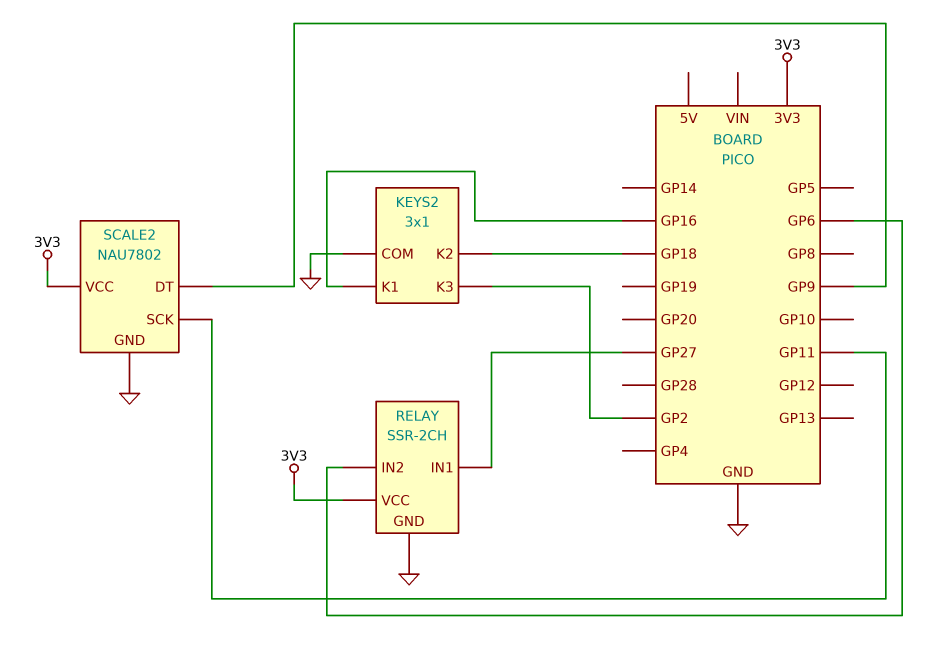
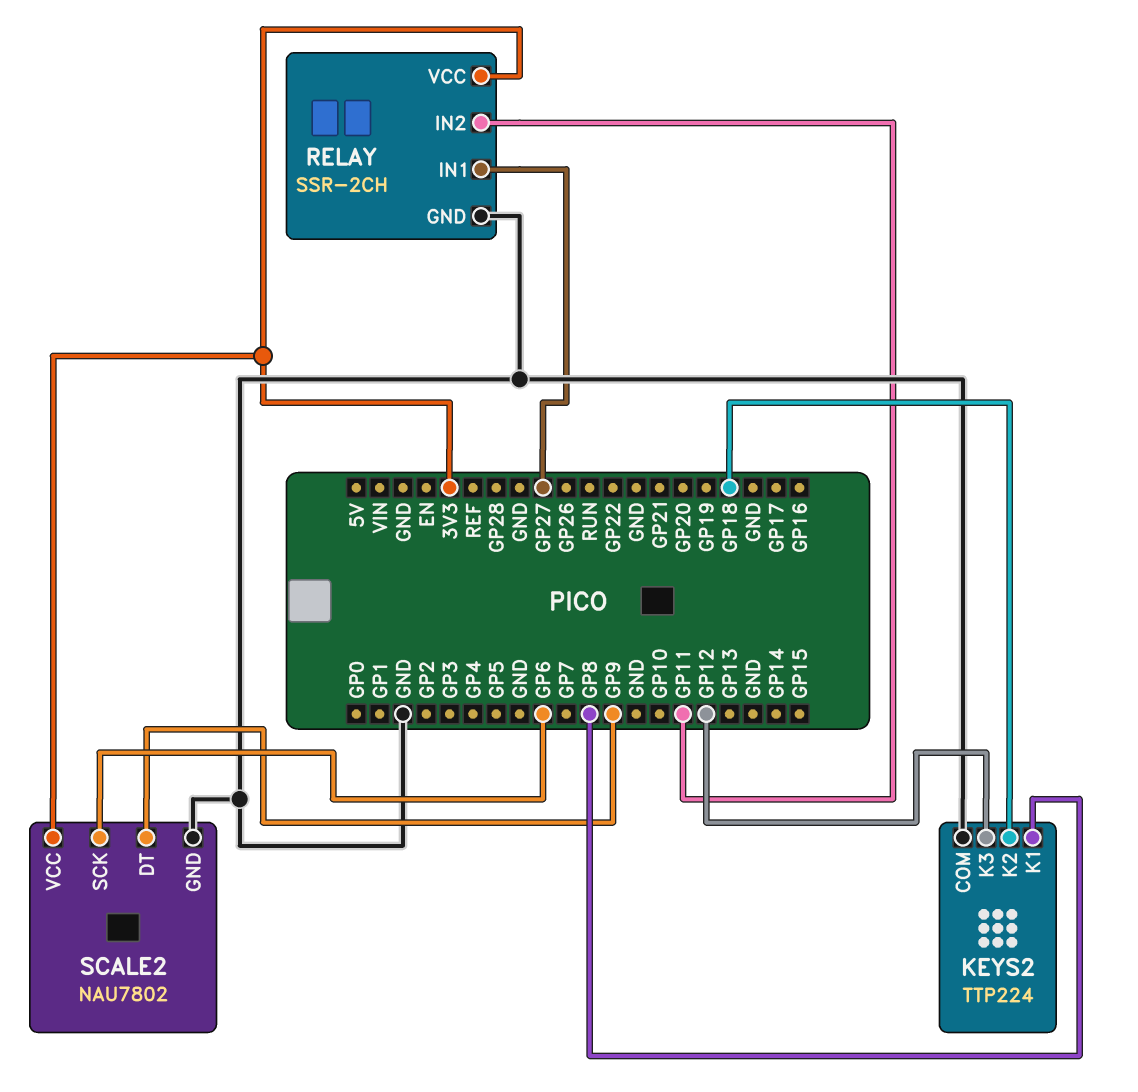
KEYS2: 3x1 -> TTP224
KEYS2 pin K1: GP16 -> GP8
KEYS2 pin K3: GP2 -> GP12
RELAY pin IN2: GP6 -> GP11
SCALE2 pin SCK: GP11 -> GP6

